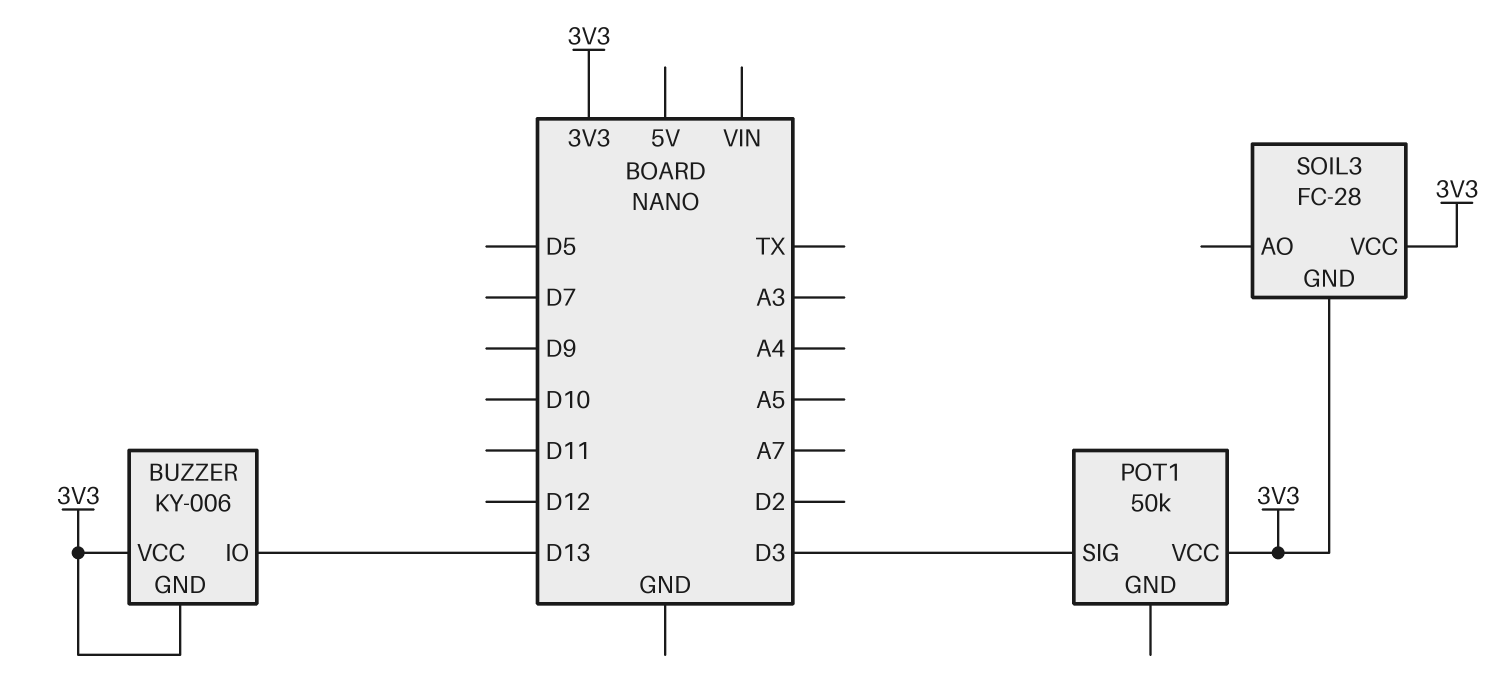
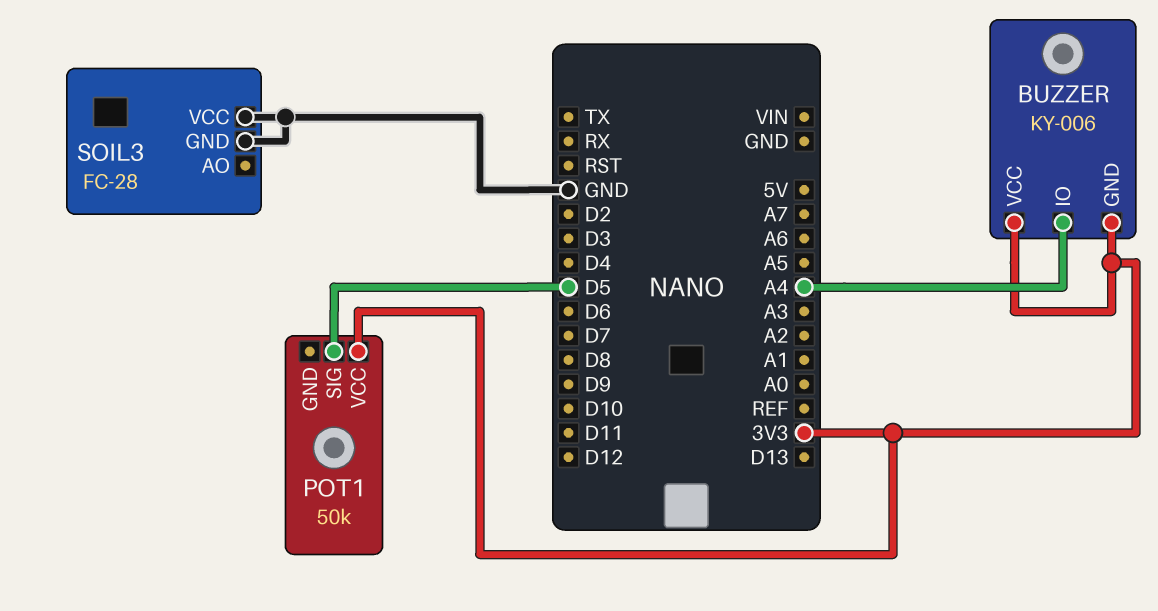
BUZZER pin IO: D13 -> A4
POT1 pin SIG: D3 -> D5
SOIL3 pin GND: 3V3 -> GND
SOIL3 pin VCC: 3V3 -> GND

